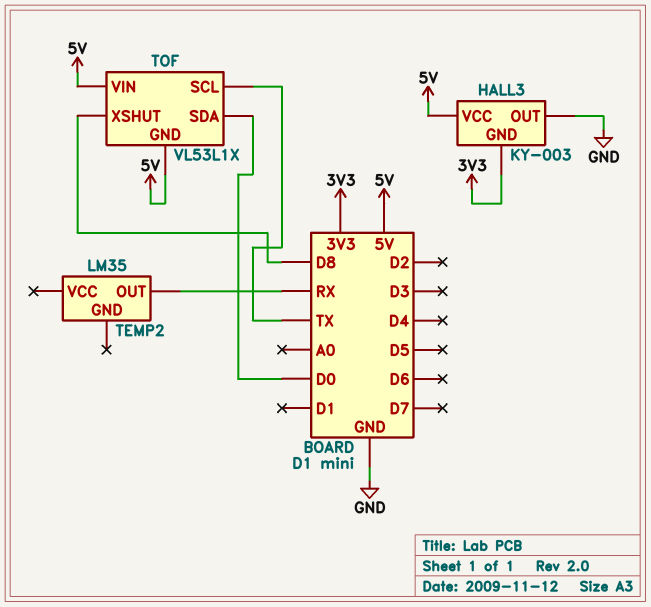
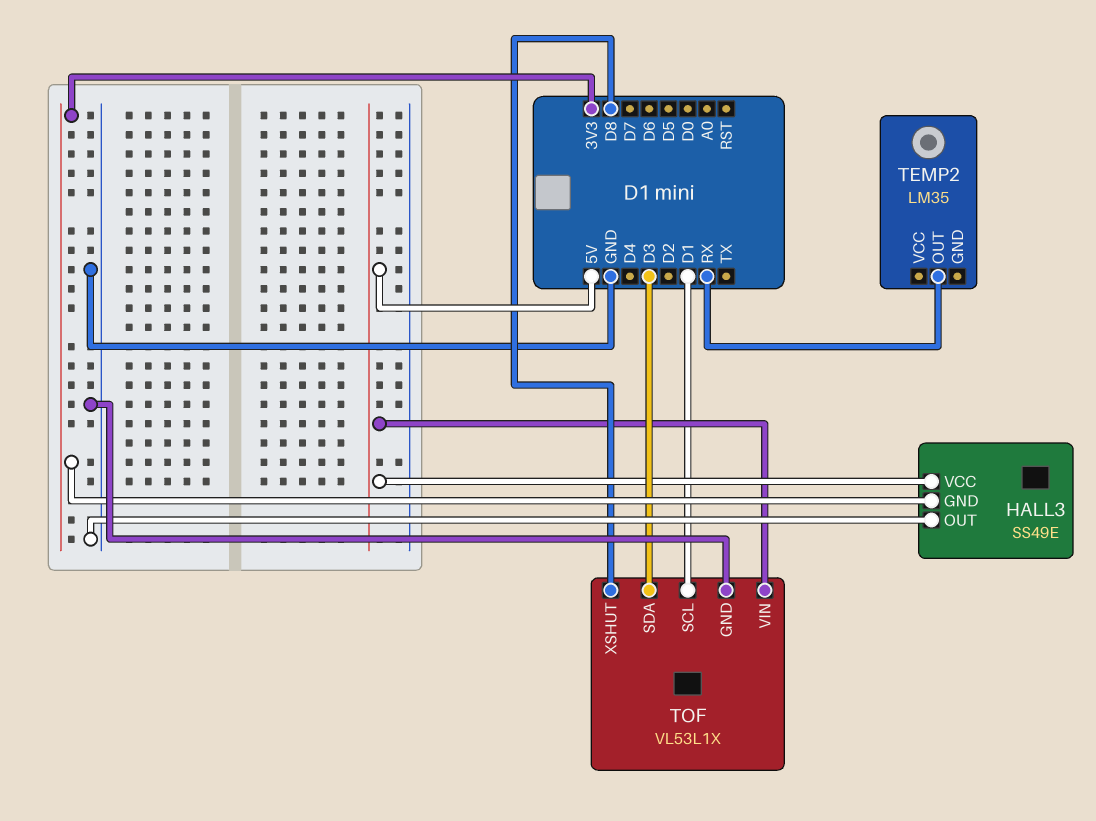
HALL3: KY-003 -> SS49E
TOF pin GND: 5V -> GND
TOF pin SCL: TX -> D1
TOF pin SDA: D0 -> D3

